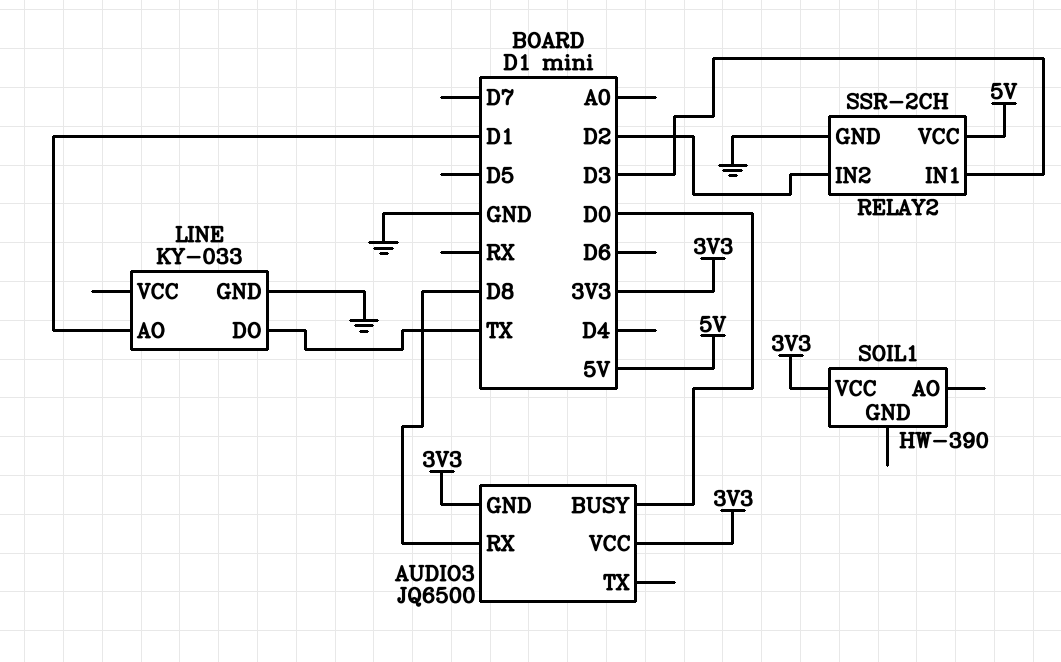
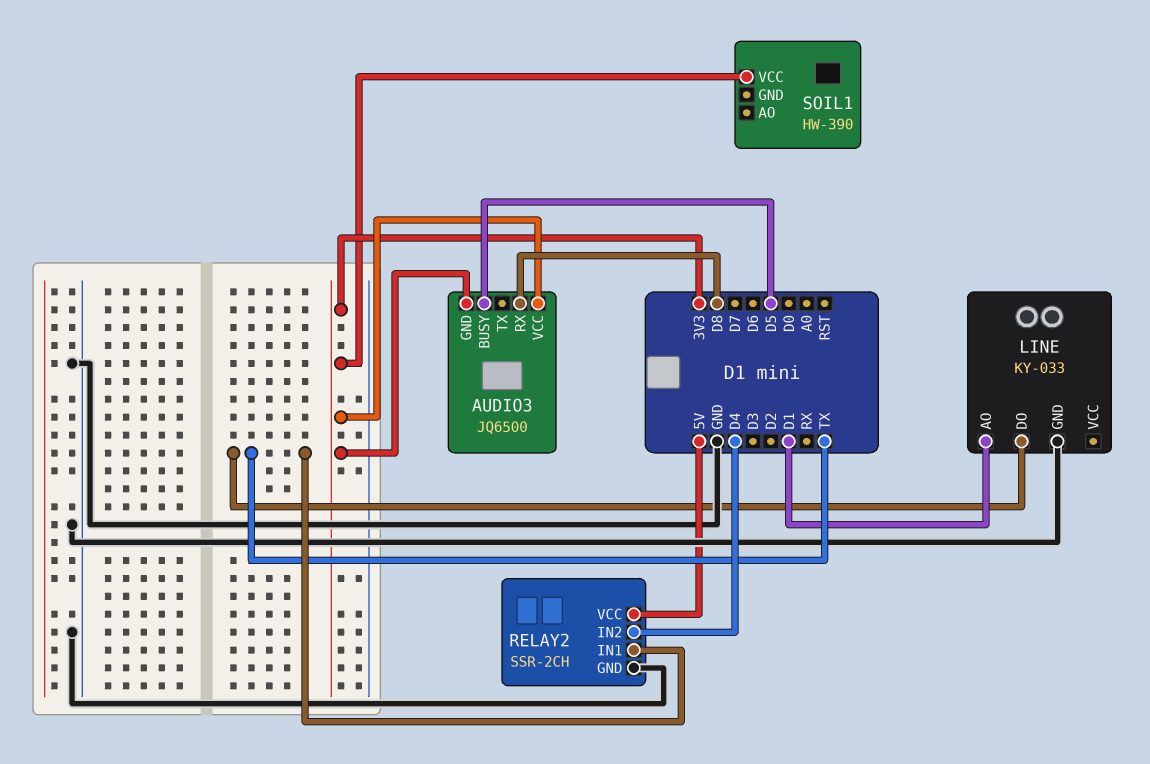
AUDIO3 pin BUSY: D0 -> D5
RELAY2 pin IN1: D3 -> TX
RELAY2 pin IN2: D2 -> D4

